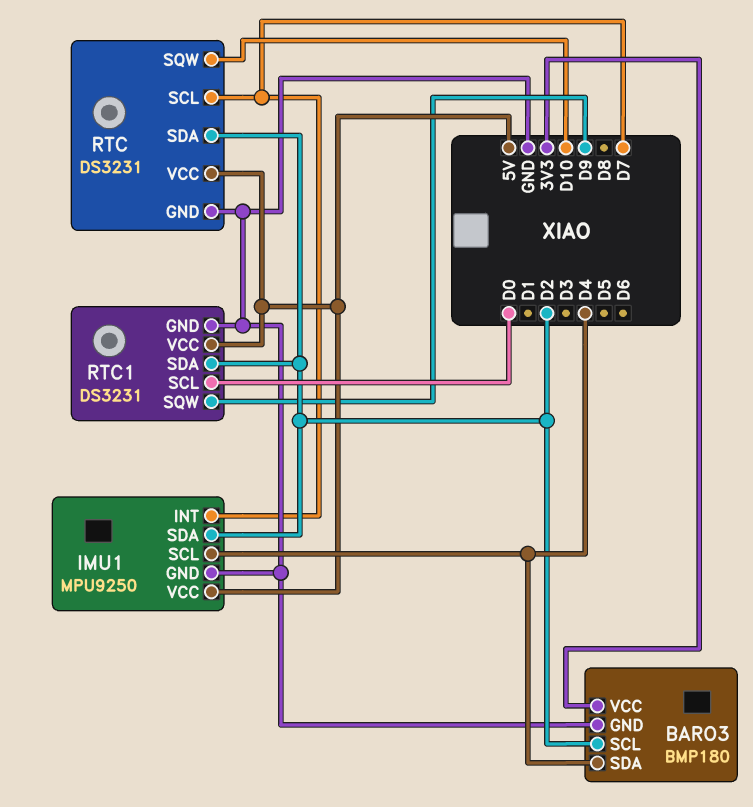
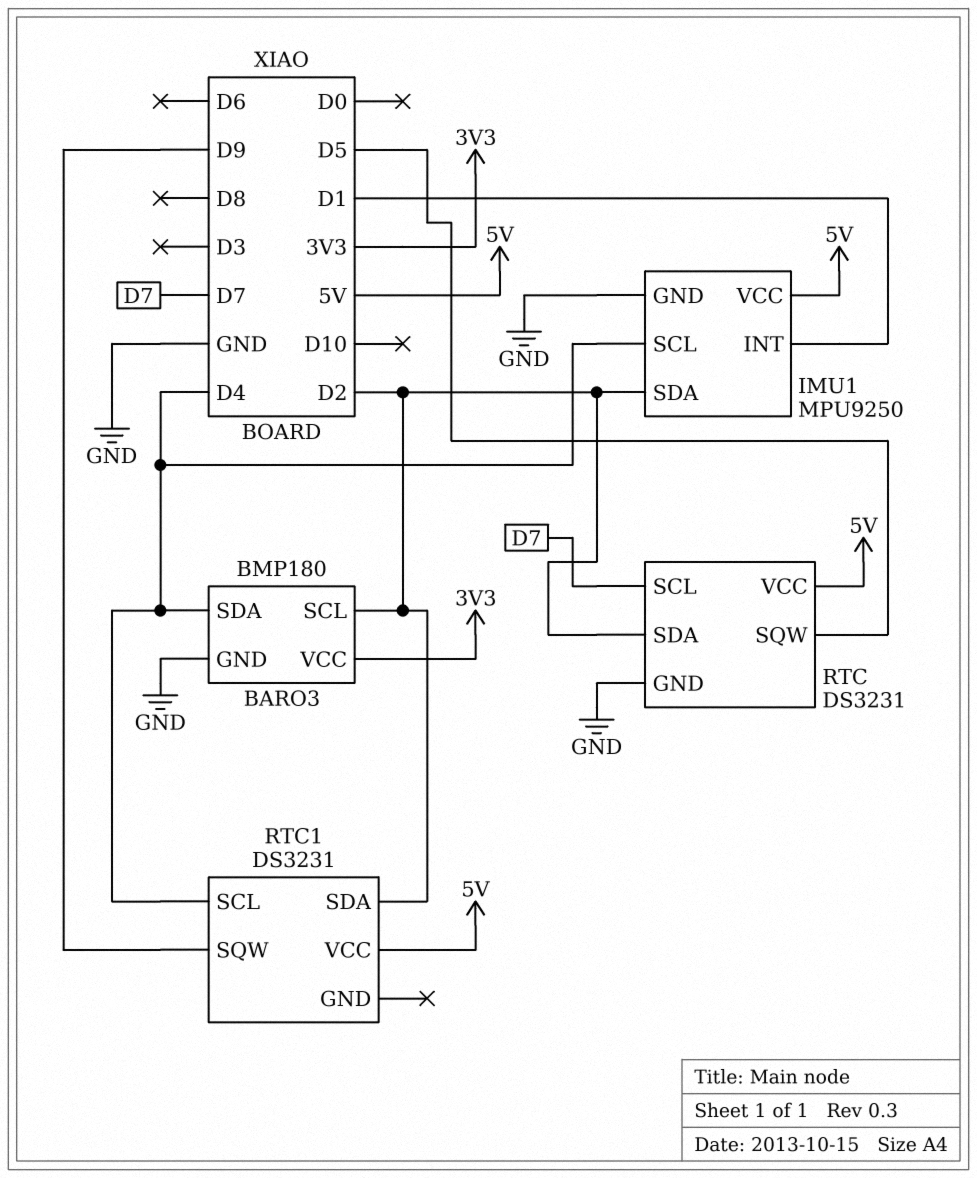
IMU1 pin INT: D7 -> D1
RTC pin SQW: D10 -> D5
RTC1 pin GND: GND -> none
RTC1 pin SCL: D0 -> D4

